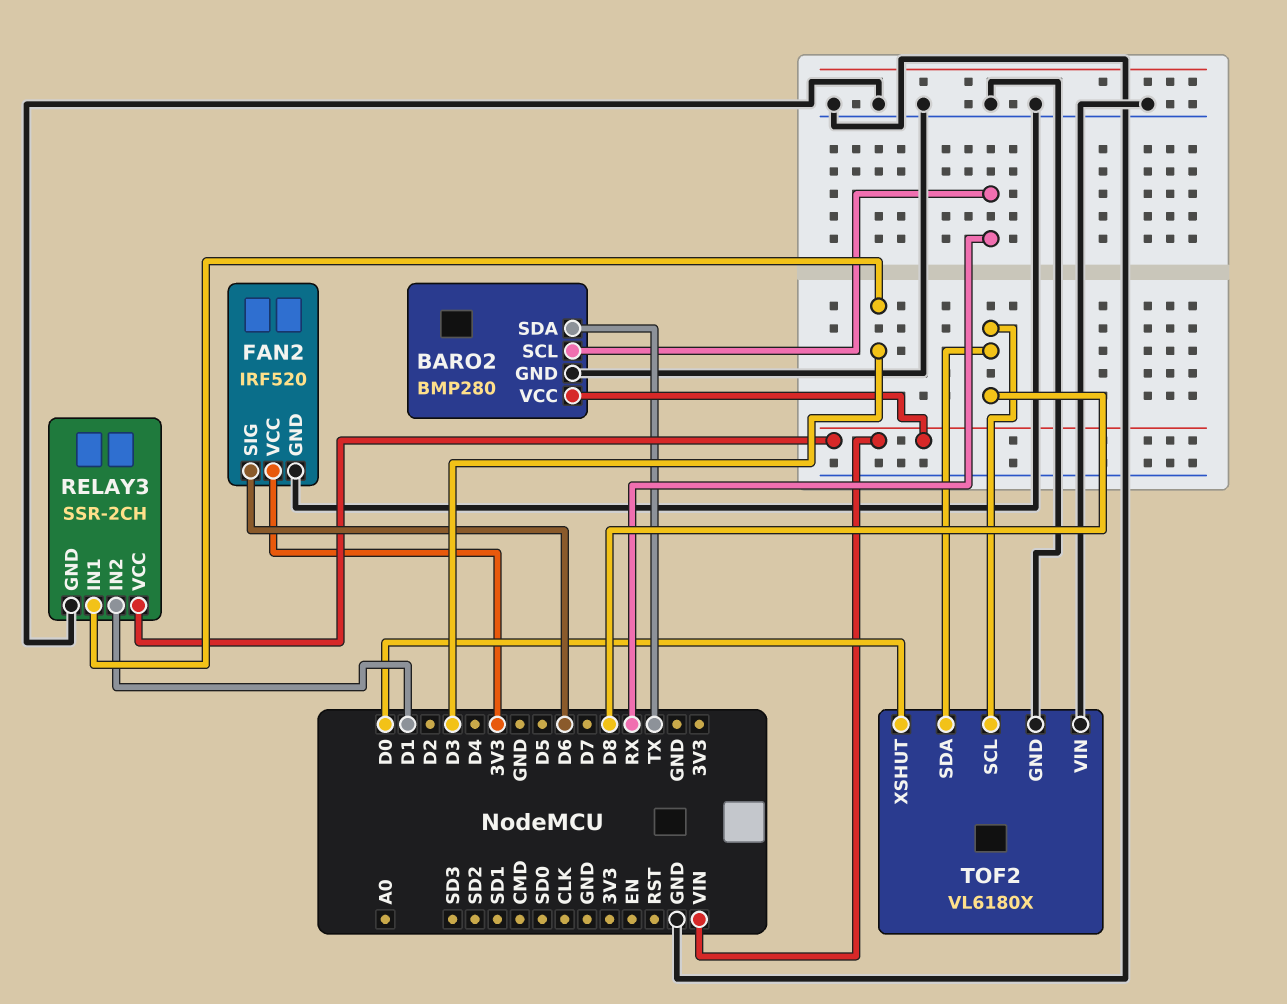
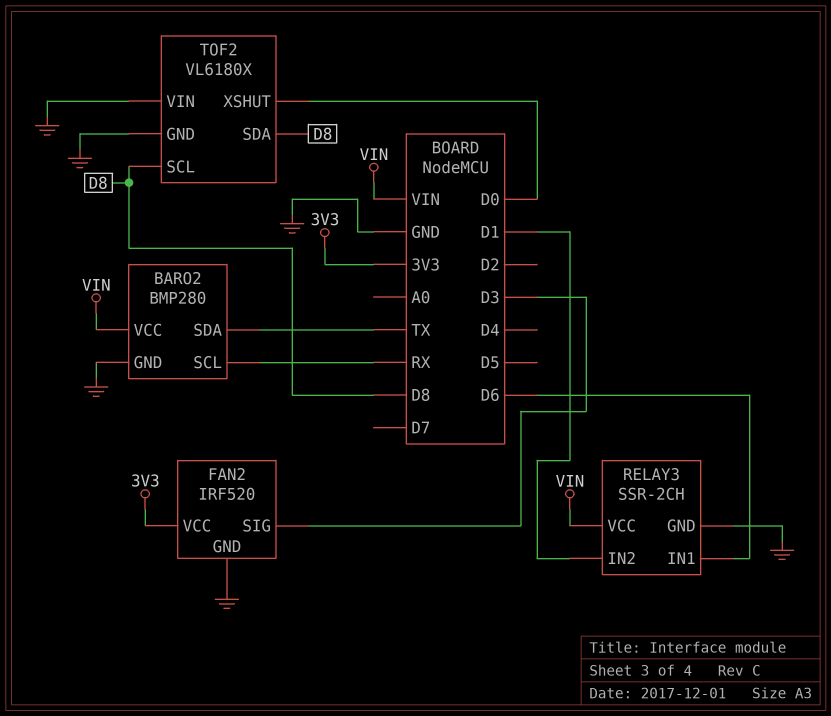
FAN2 pin SIG: D6 -> D3
RELAY3 pin IN1: D3 -> D6

